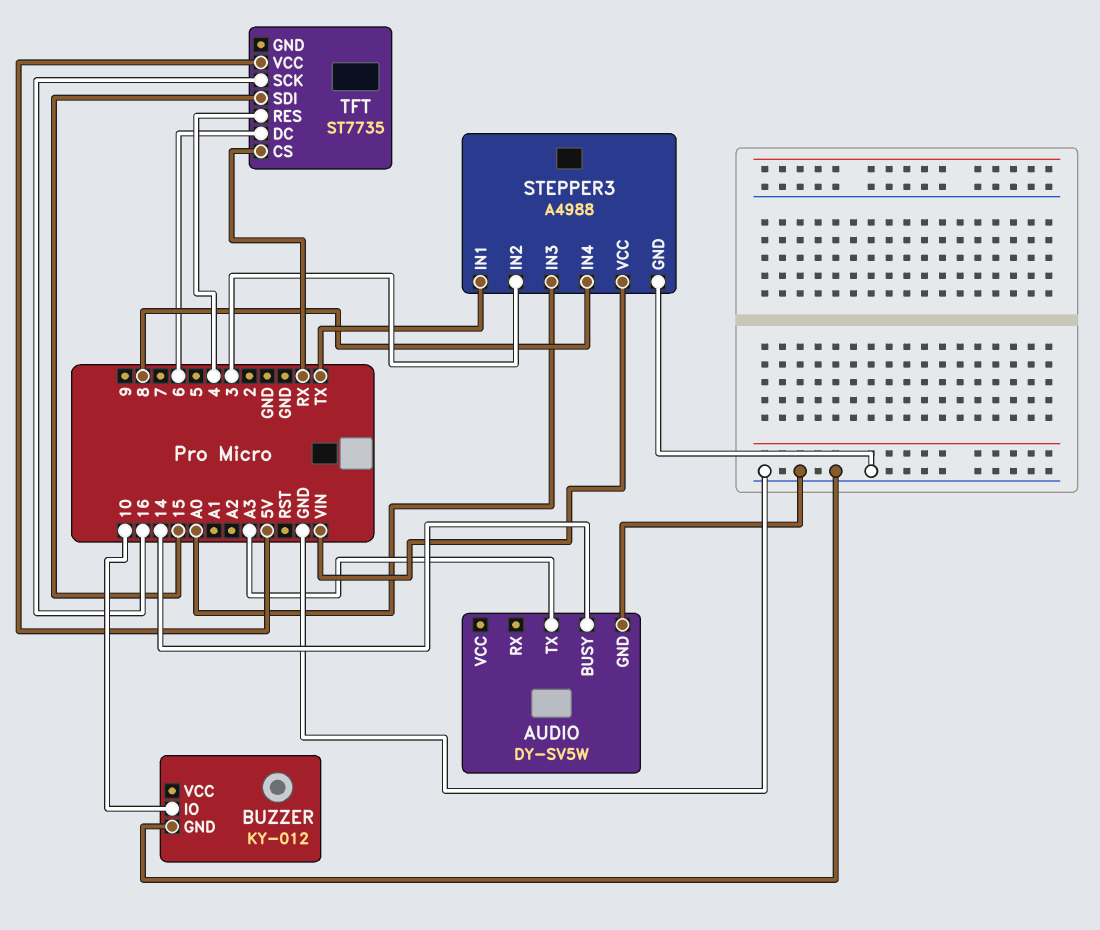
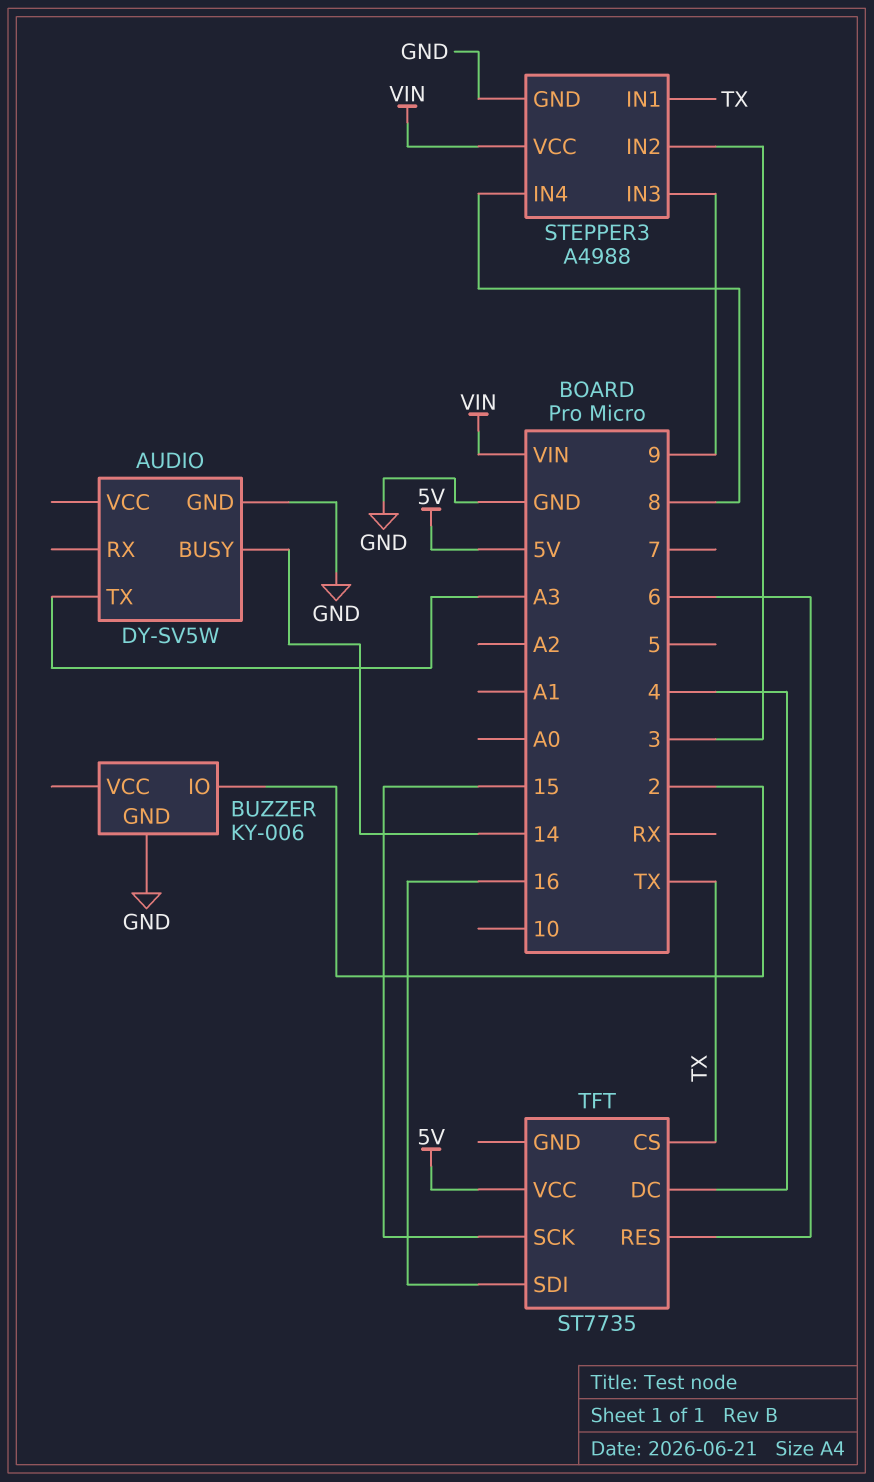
BUZZER: KY-012 -> KY-006
BUZZER pin IO: 10 -> 2
STEPPER3 pin IN3: A0 -> 9
TFT pin CS: RX -> TX
TFT pin DC: 6 -> 4
TFT pin RES: 4 -> 6
TFT pin SCK: 16 -> 15
TFT pin SDI: 15 -> 16

